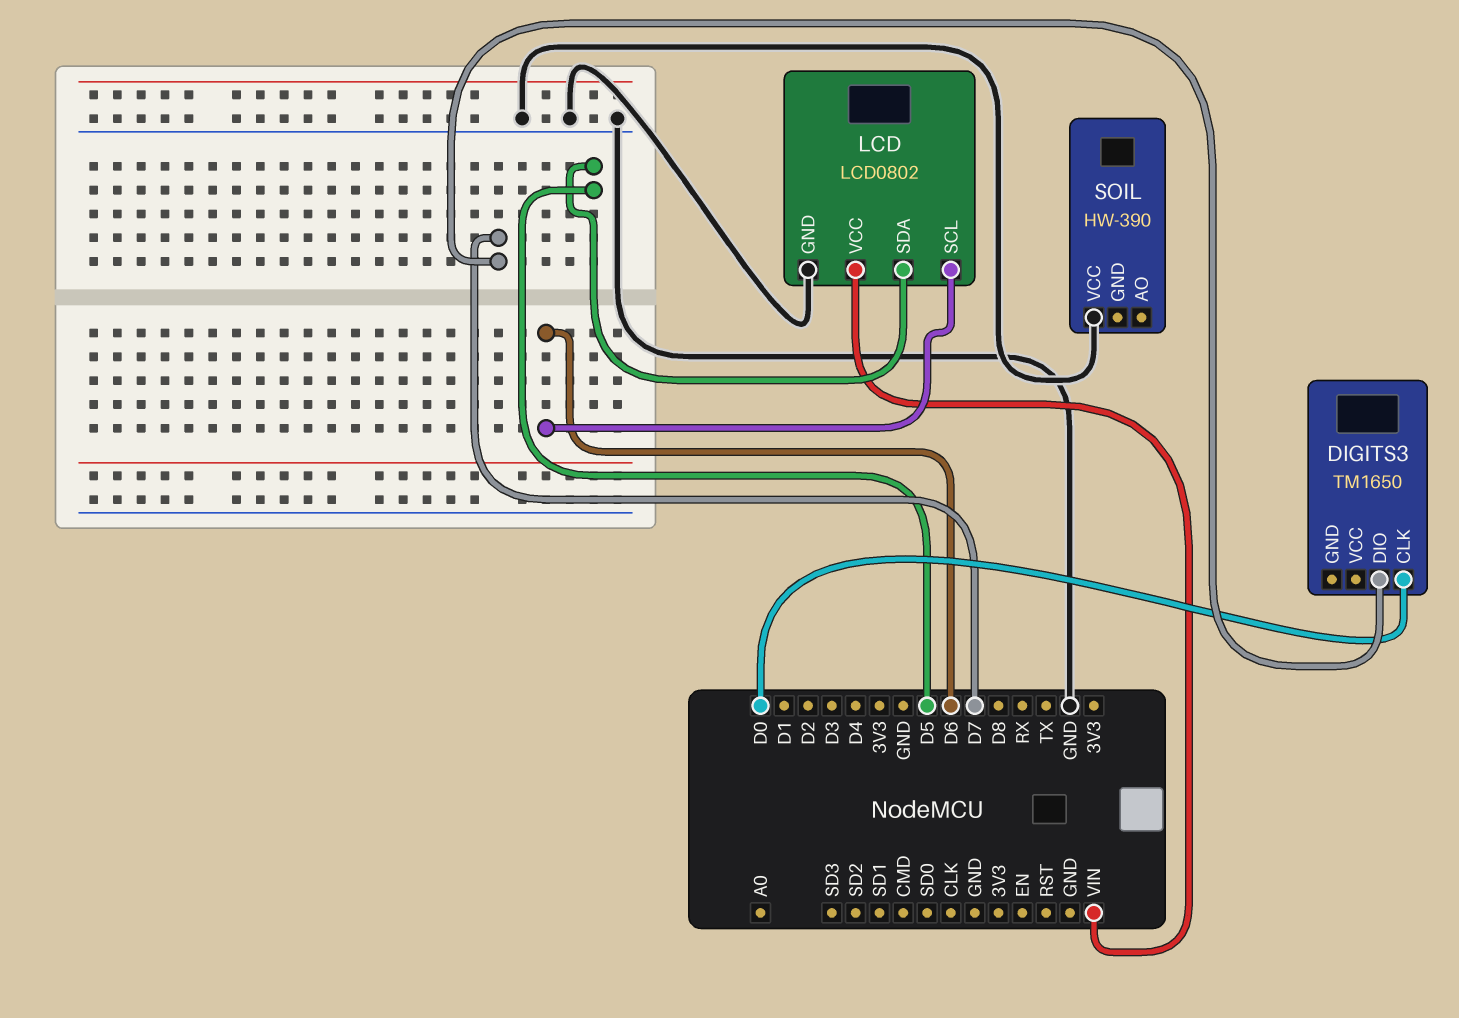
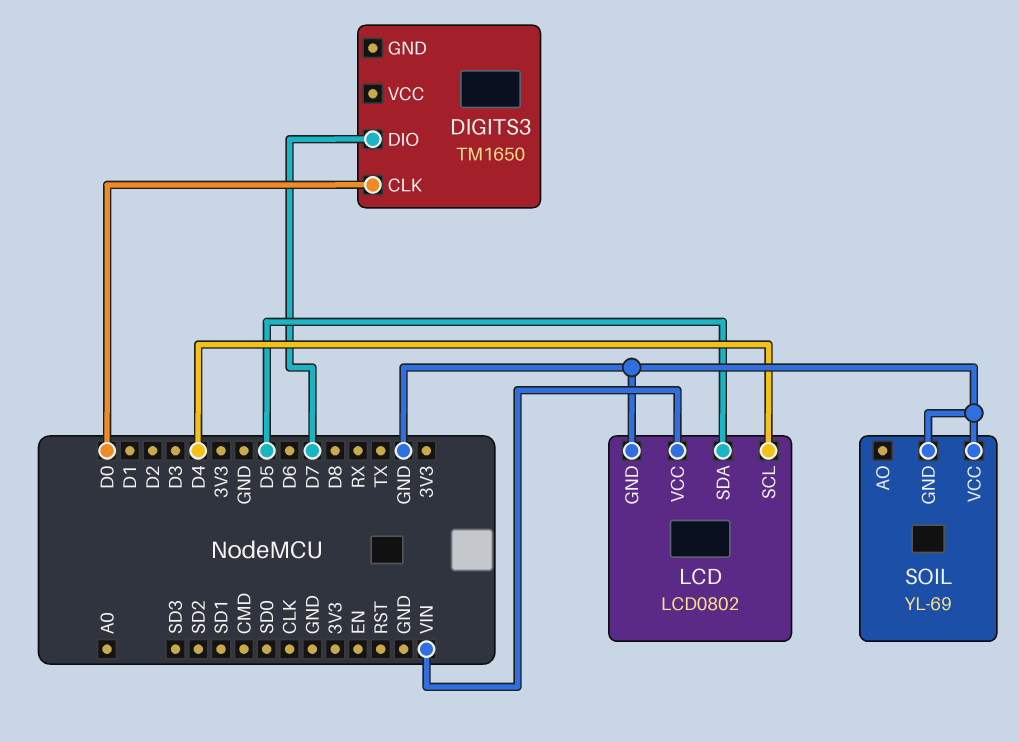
LCD pin SCL: D6 -> D4
SOIL: HW-390 -> YL-69
SOIL pin GND: none -> GND

